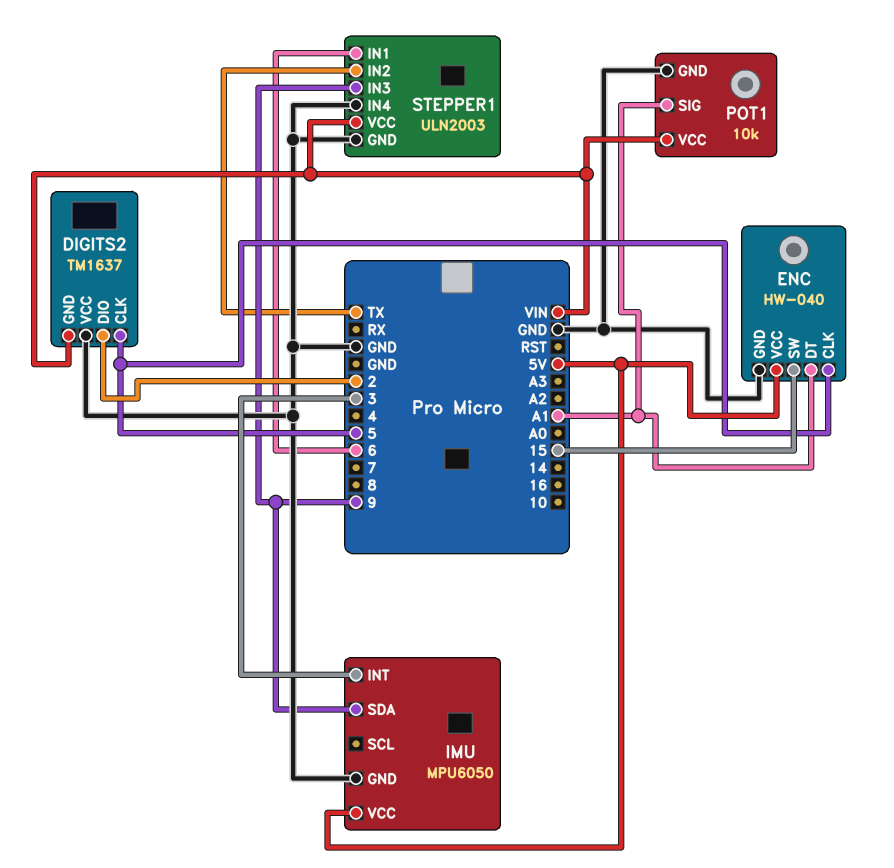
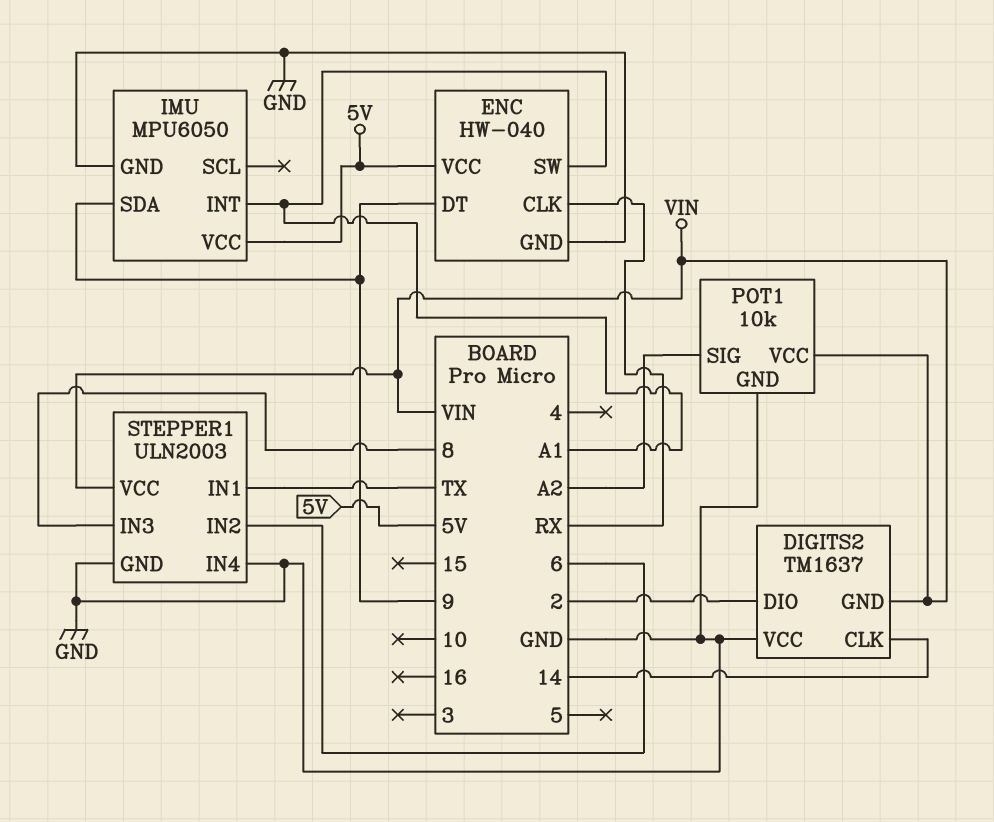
DIGITS2 pin CLK: 5 -> 14
ENC pin CLK: 5 -> RX
ENC pin DT: A1 -> 9
ENC pin SW: 15 -> A1
IMU pin INT: 3 -> A1
POT1 pin SIG: A1 -> A2
STEPPER1 pin IN1: 6 -> TX
STEPPER1 pin IN2: TX -> 6
STEPPER1 pin IN3: 9 -> 8

